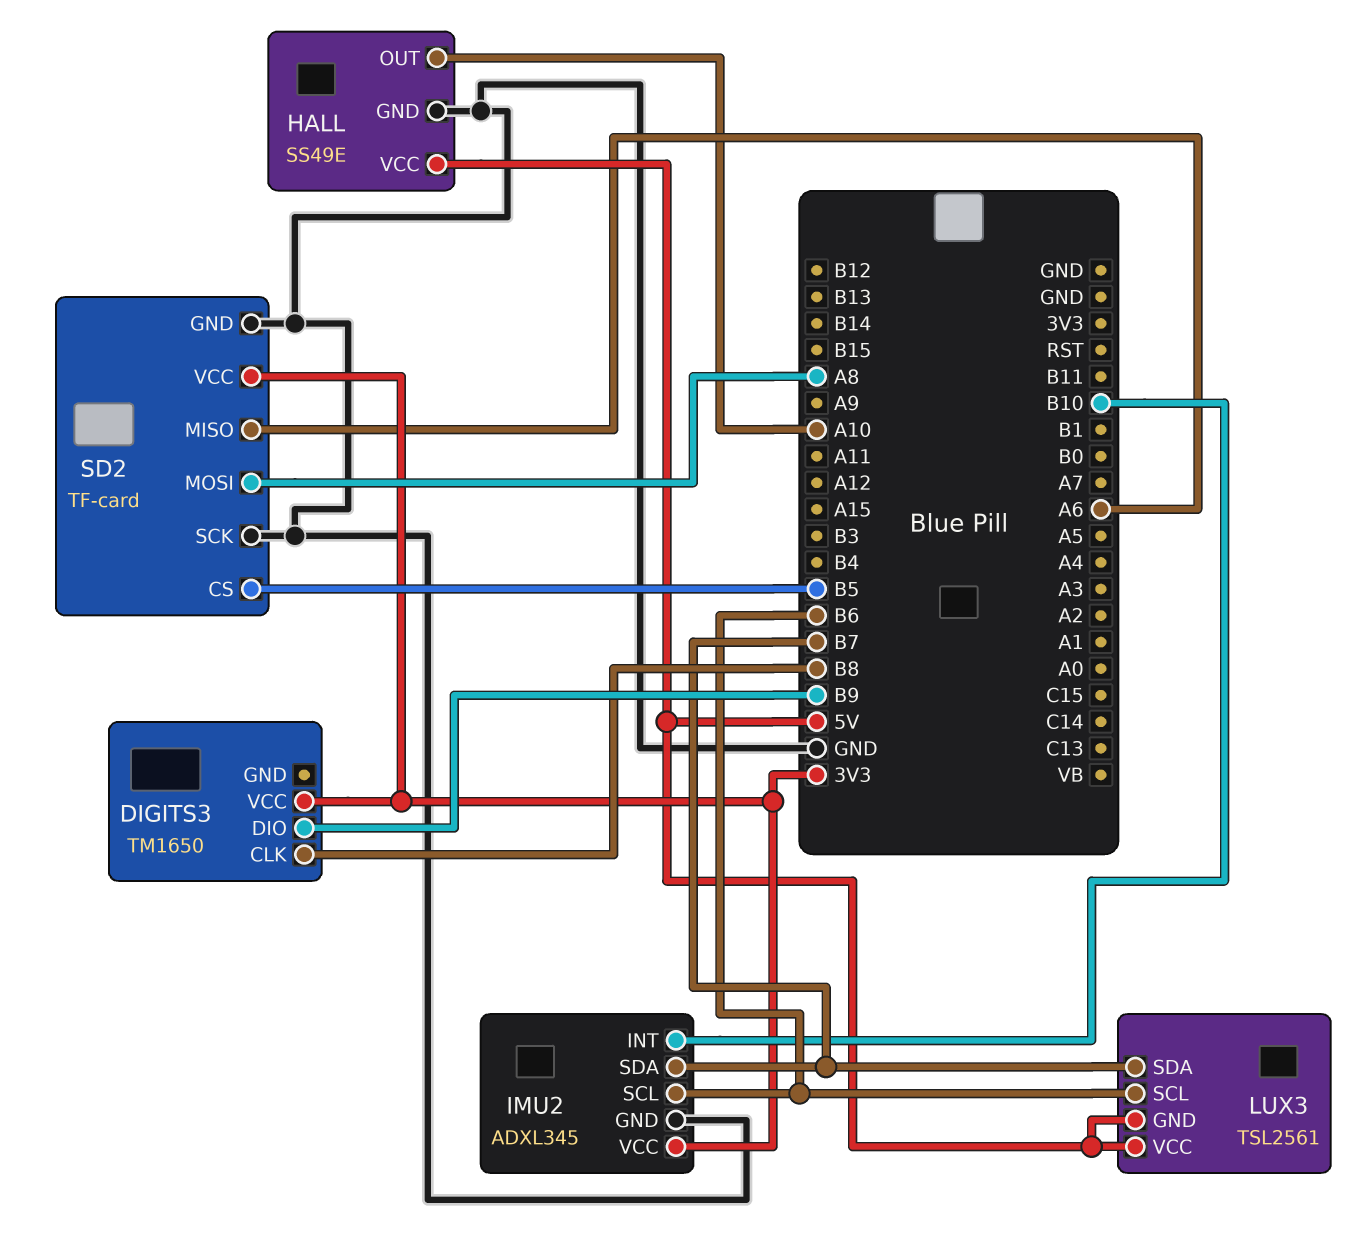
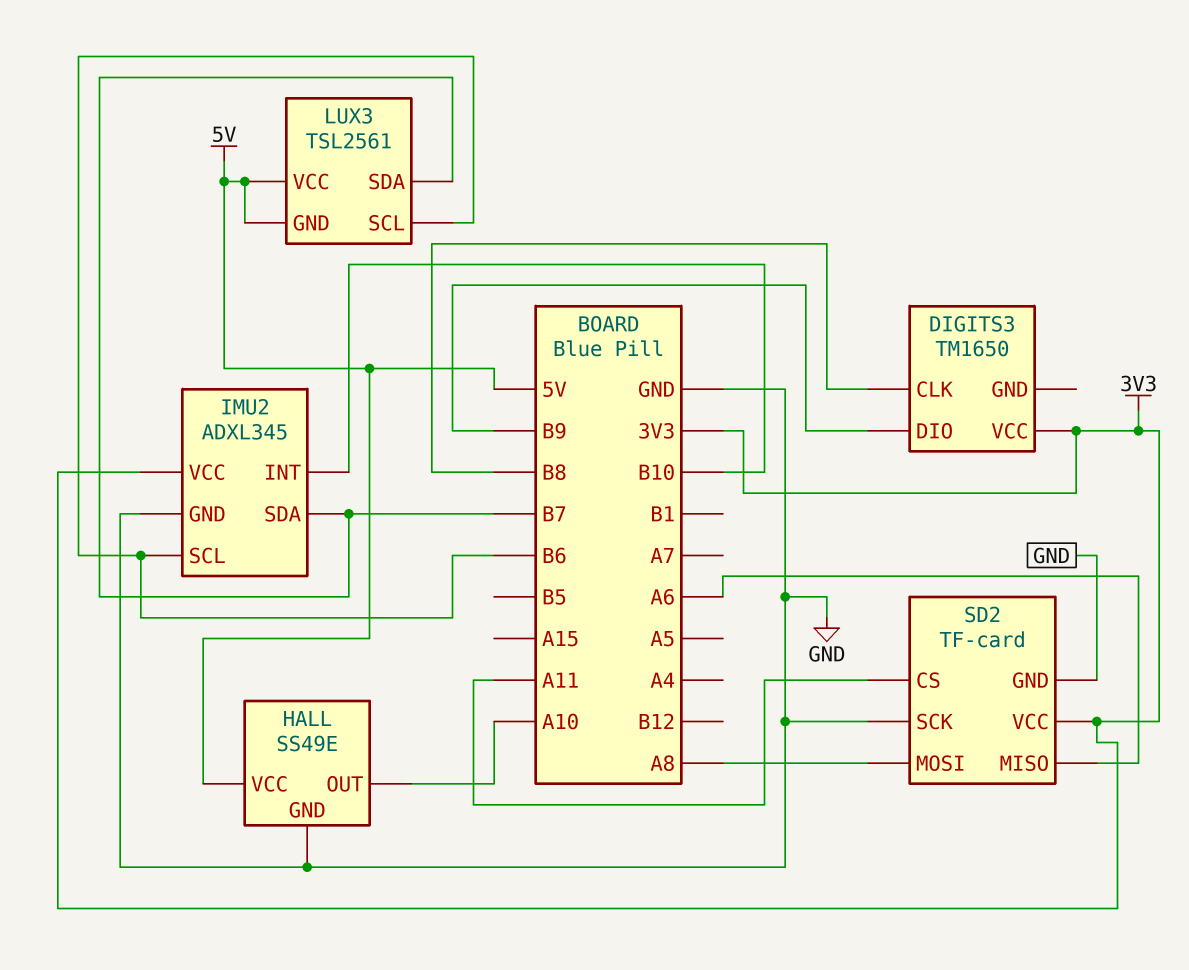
SD2 pin CS: B5 -> A11

